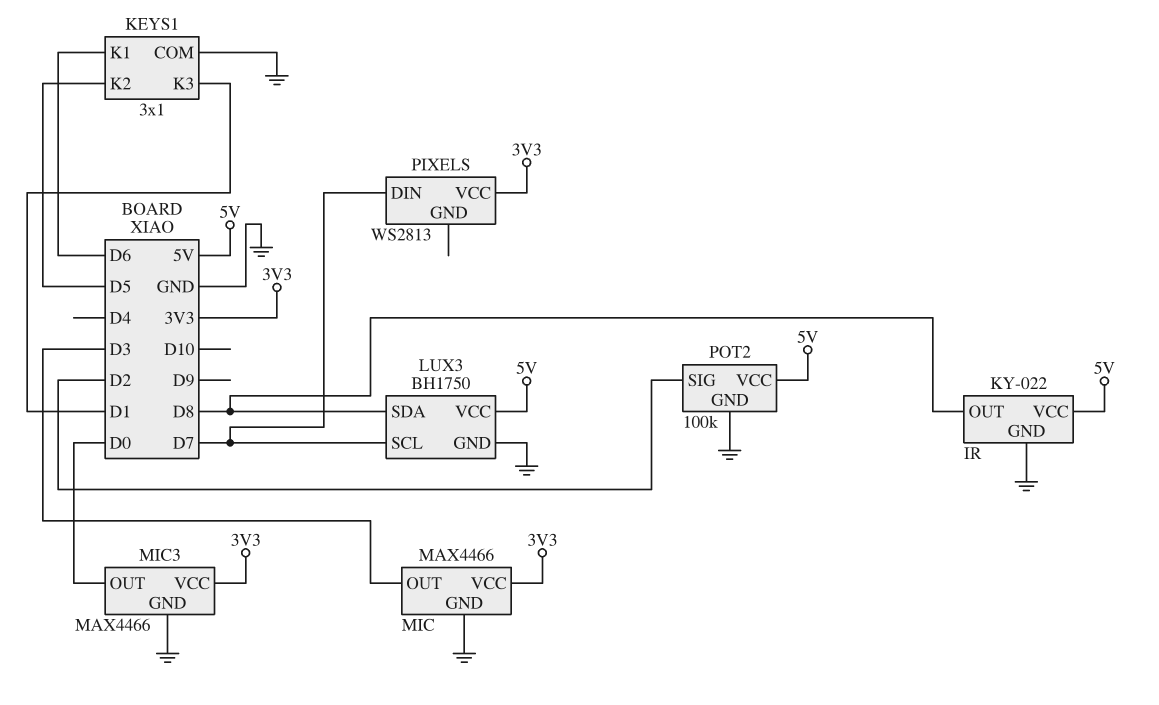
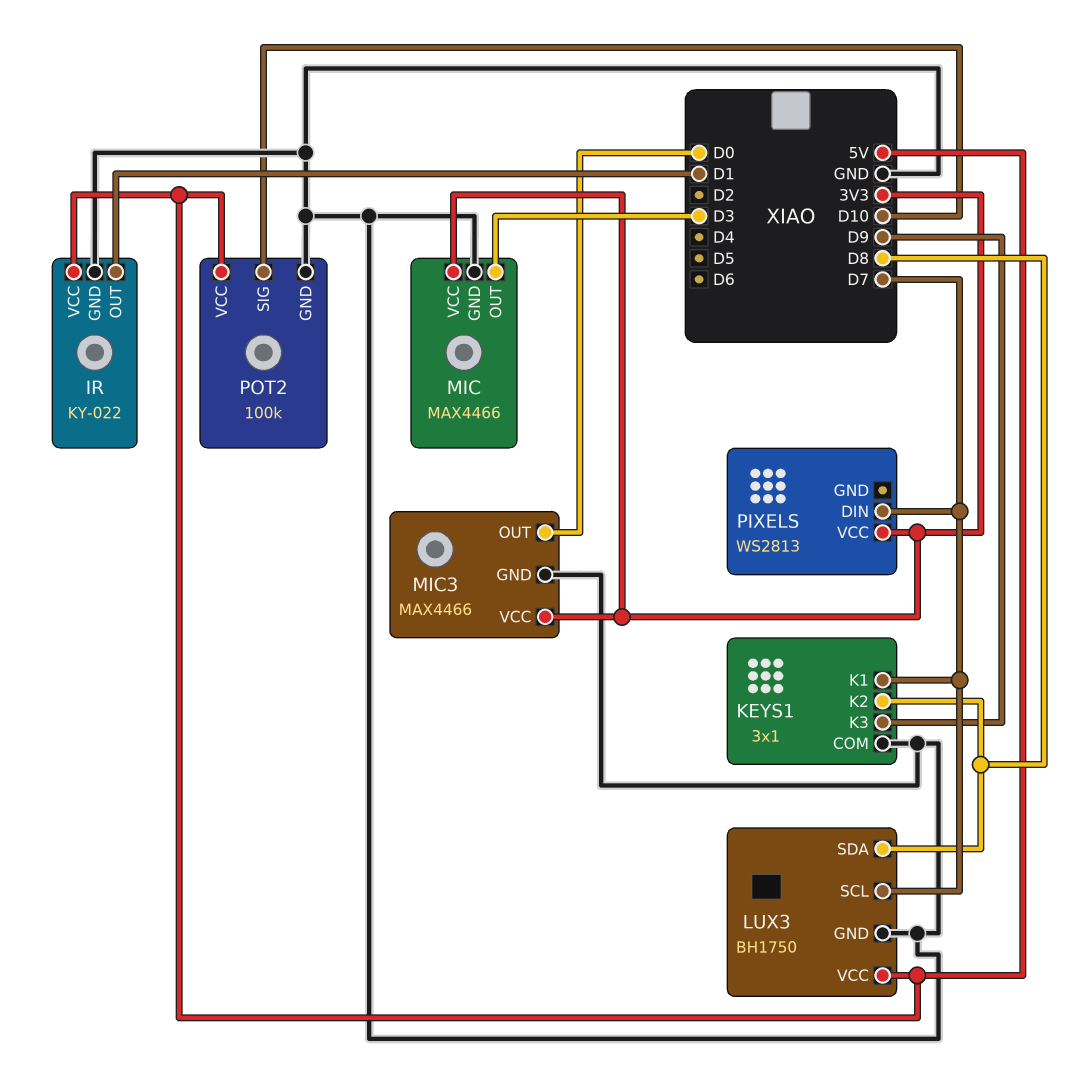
IR pin OUT: D8 -> D1
KEYS1 pin K1: D6 -> D7
KEYS1 pin K2: D5 -> D8
KEYS1 pin K3: D1 -> D9
POT2 pin SIG: D2 -> D10

